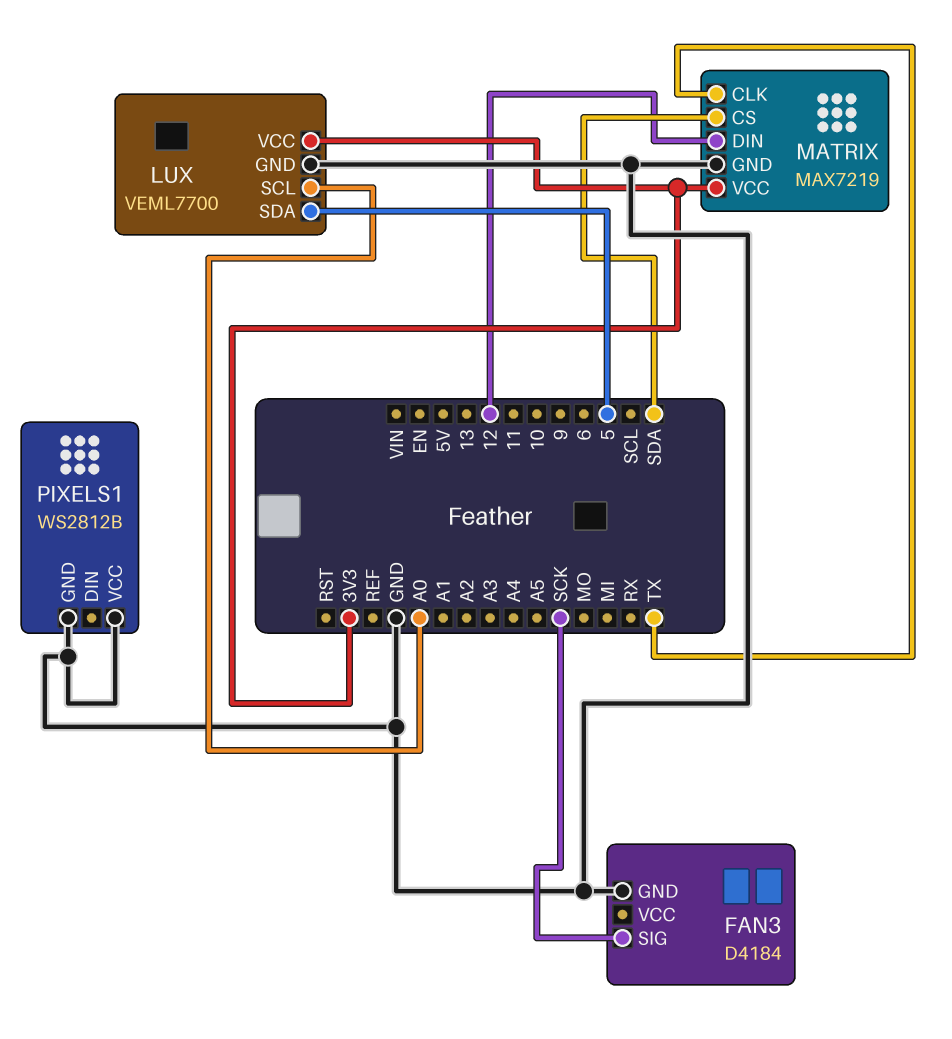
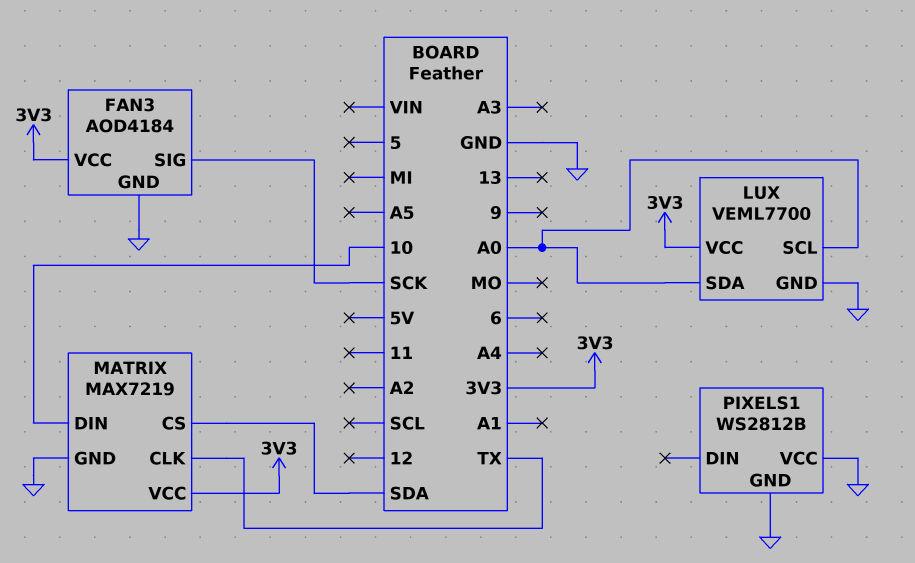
FAN3: D4184 -> AOD4184
FAN3 pin VCC: none -> 3V3
LUX pin SDA: 5 -> A0
MATRIX pin DIN: 12 -> 10

